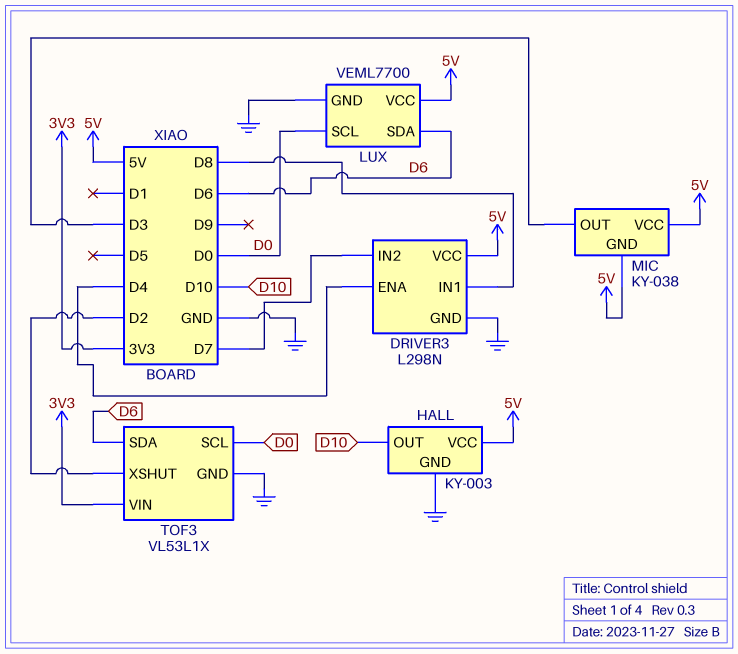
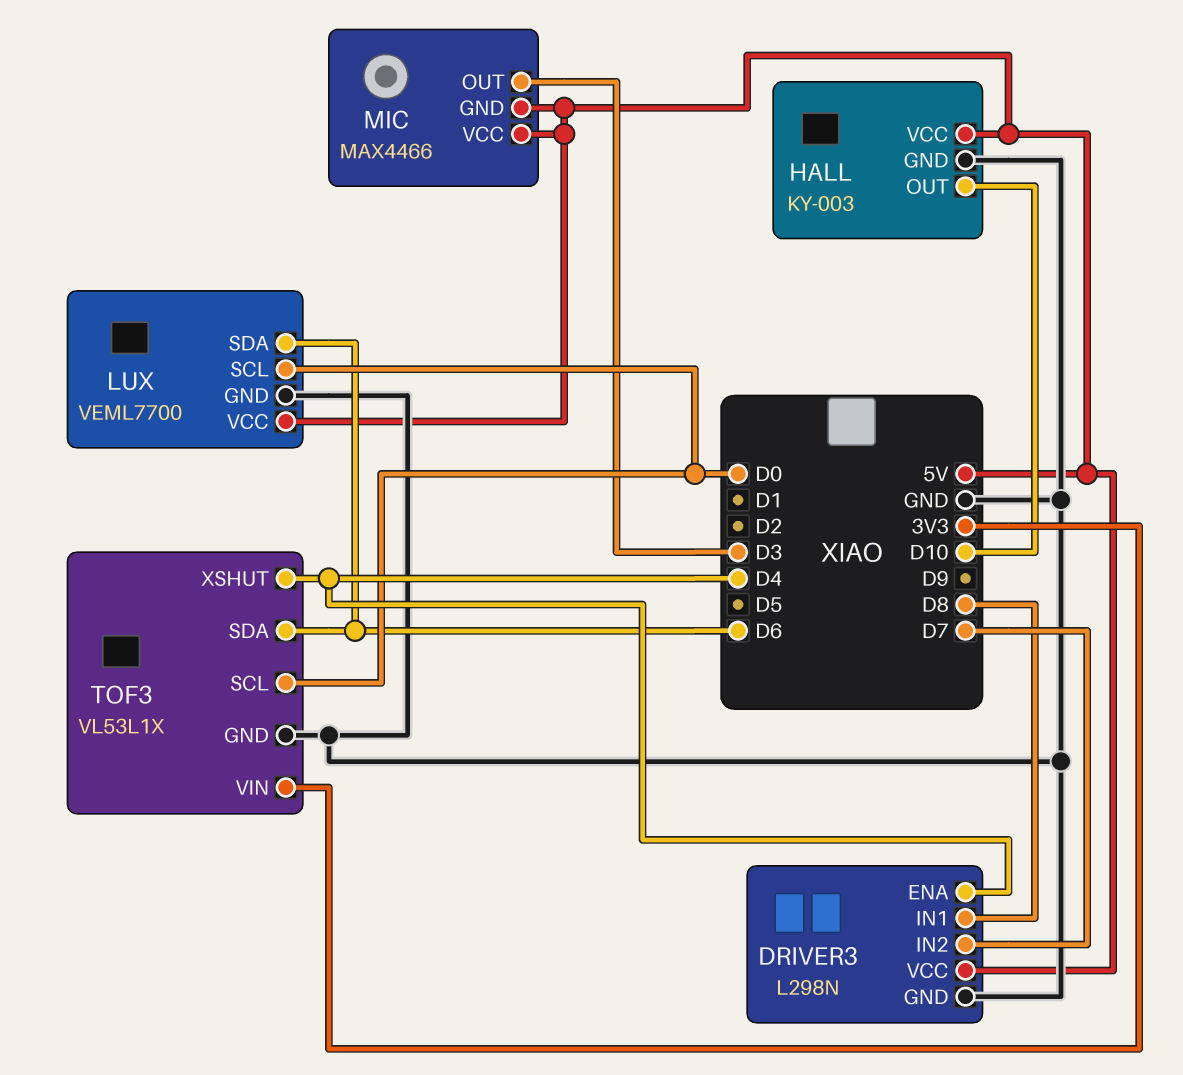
MIC: KY-038 -> MAX4466
TOF3 pin XSHUT: D2 -> D4

